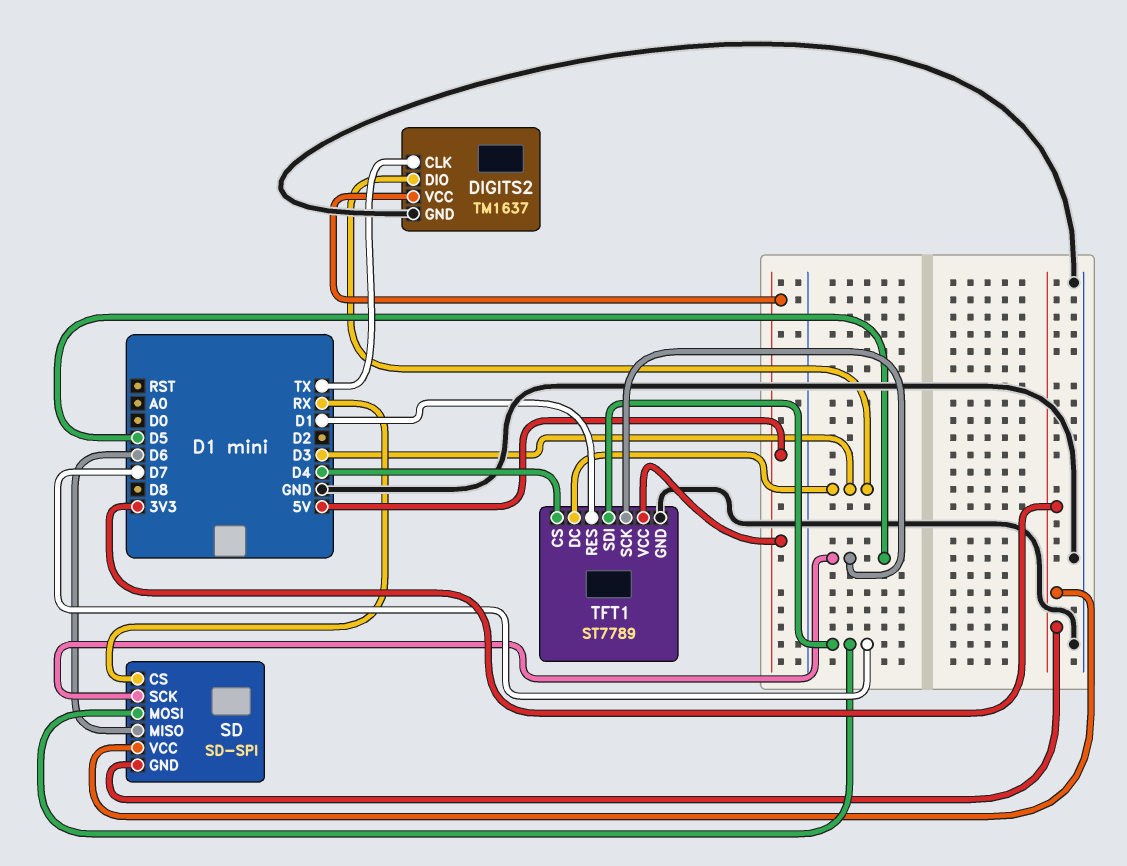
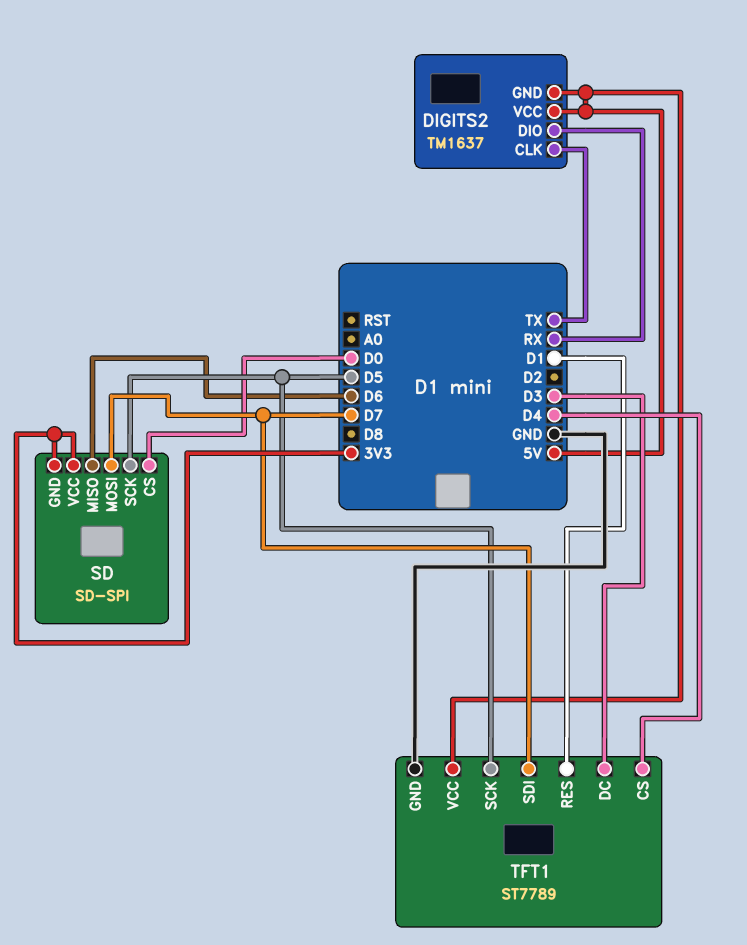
DIGITS2 pin DIO: D3 -> RX
DIGITS2 pin GND: GND -> 5V
SD pin CS: RX -> D0

